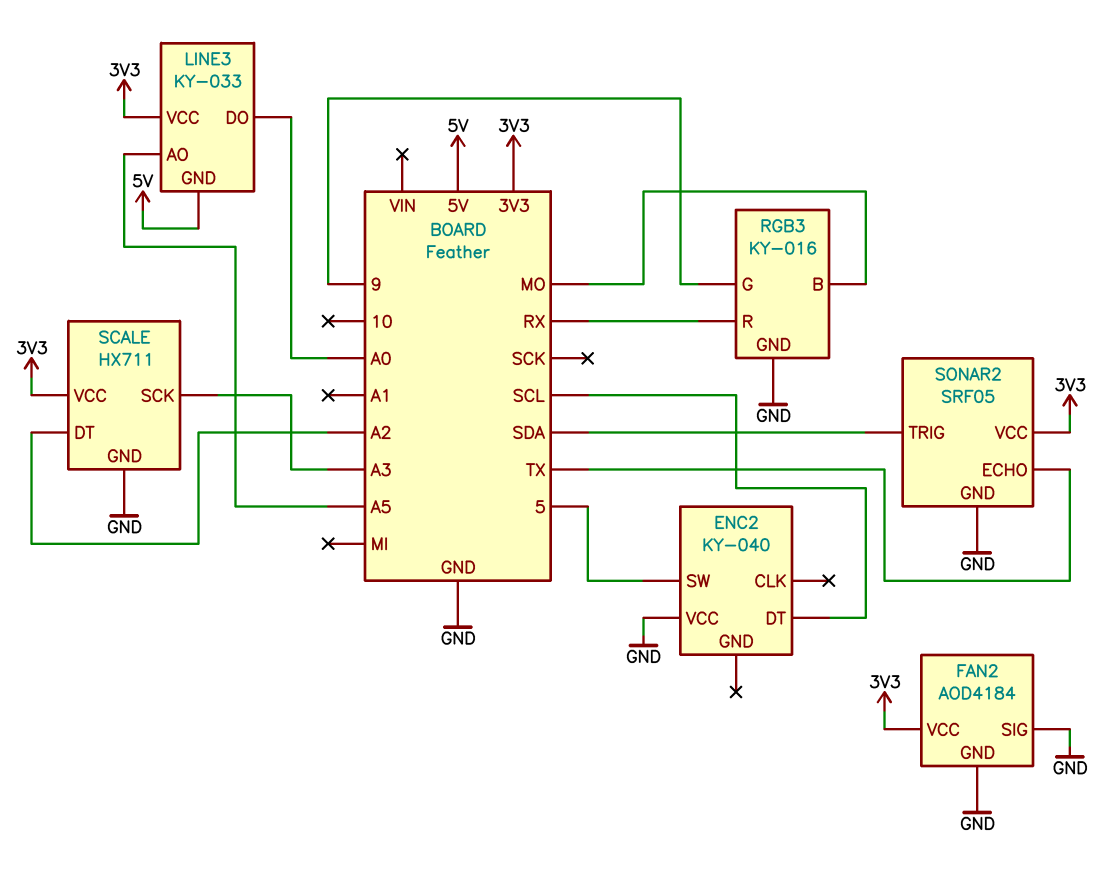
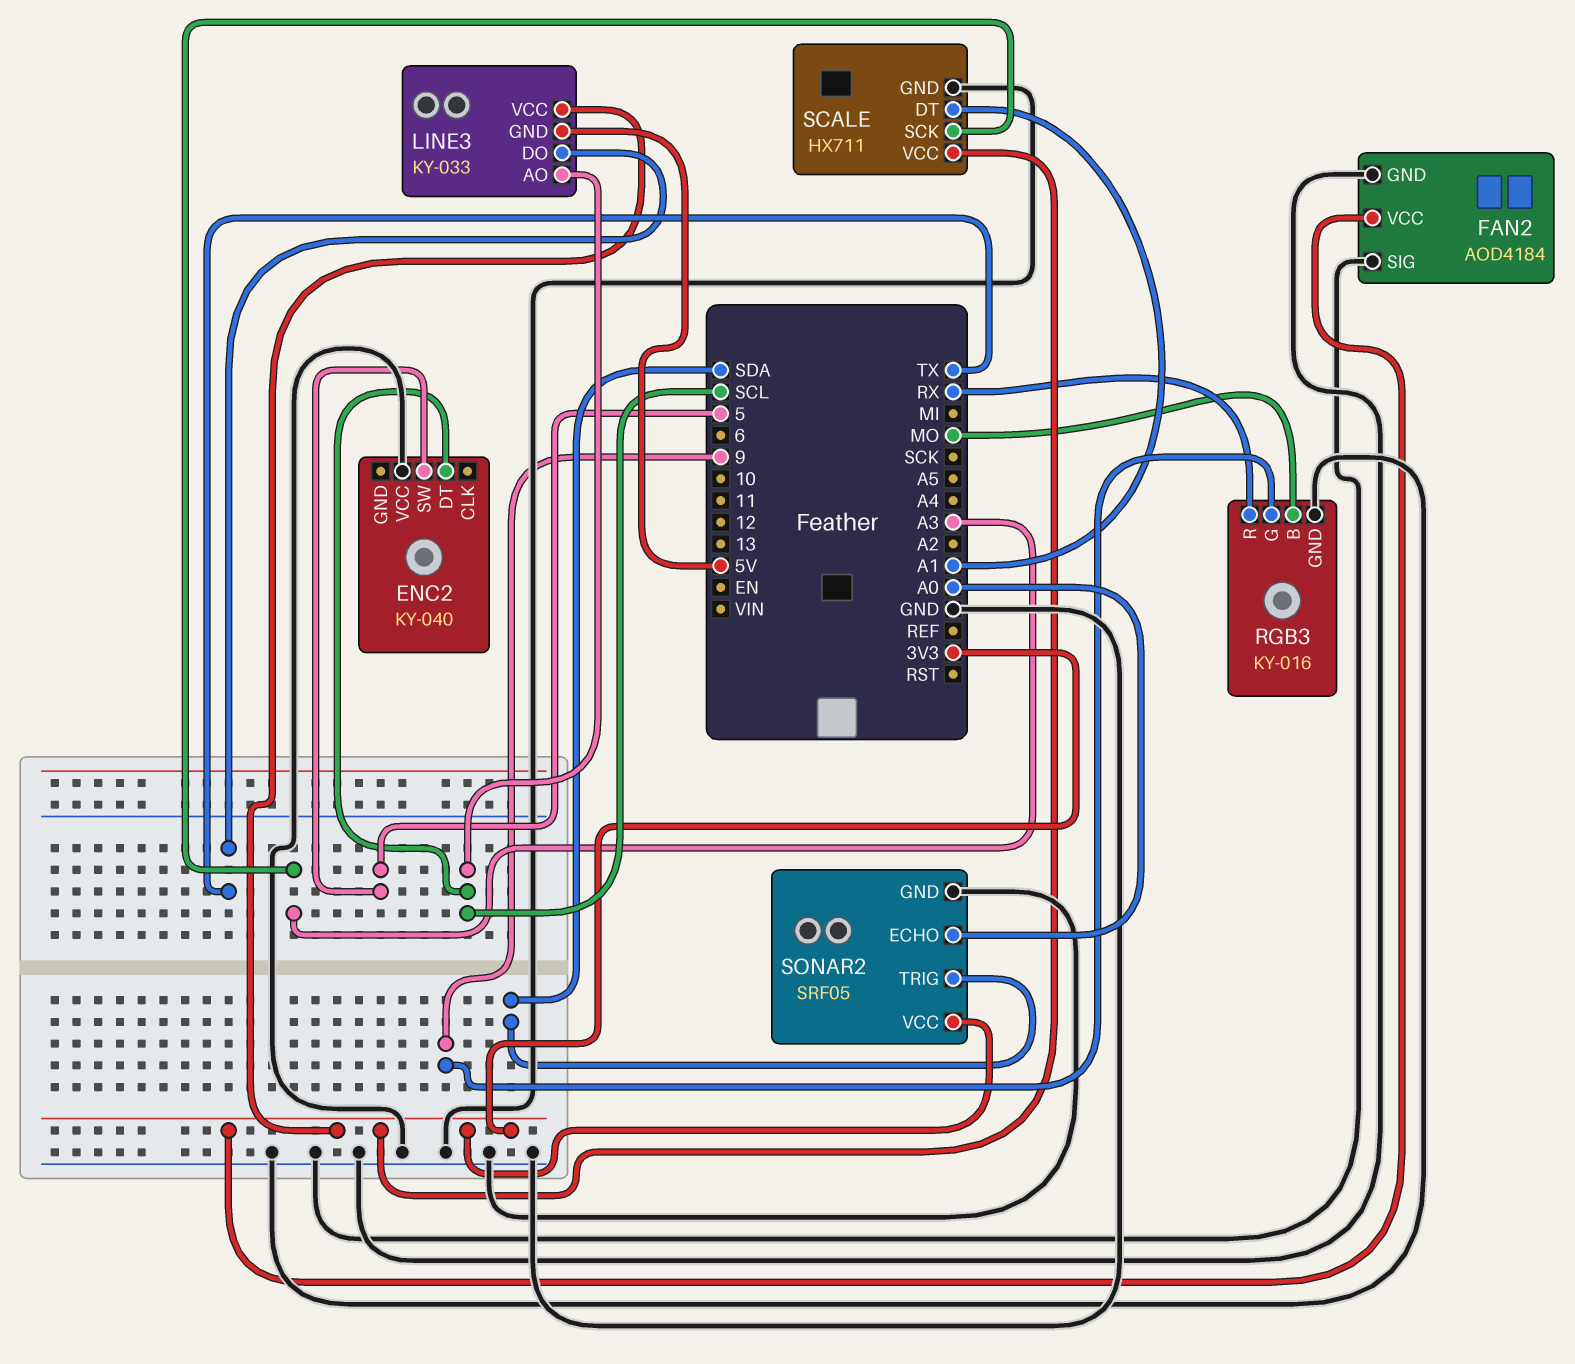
LINE3 pin AO: A5 -> SCL
LINE3 pin DO: A0 -> TX
SCALE pin DT: A2 -> A1
SONAR2 pin ECHO: TX -> A0

